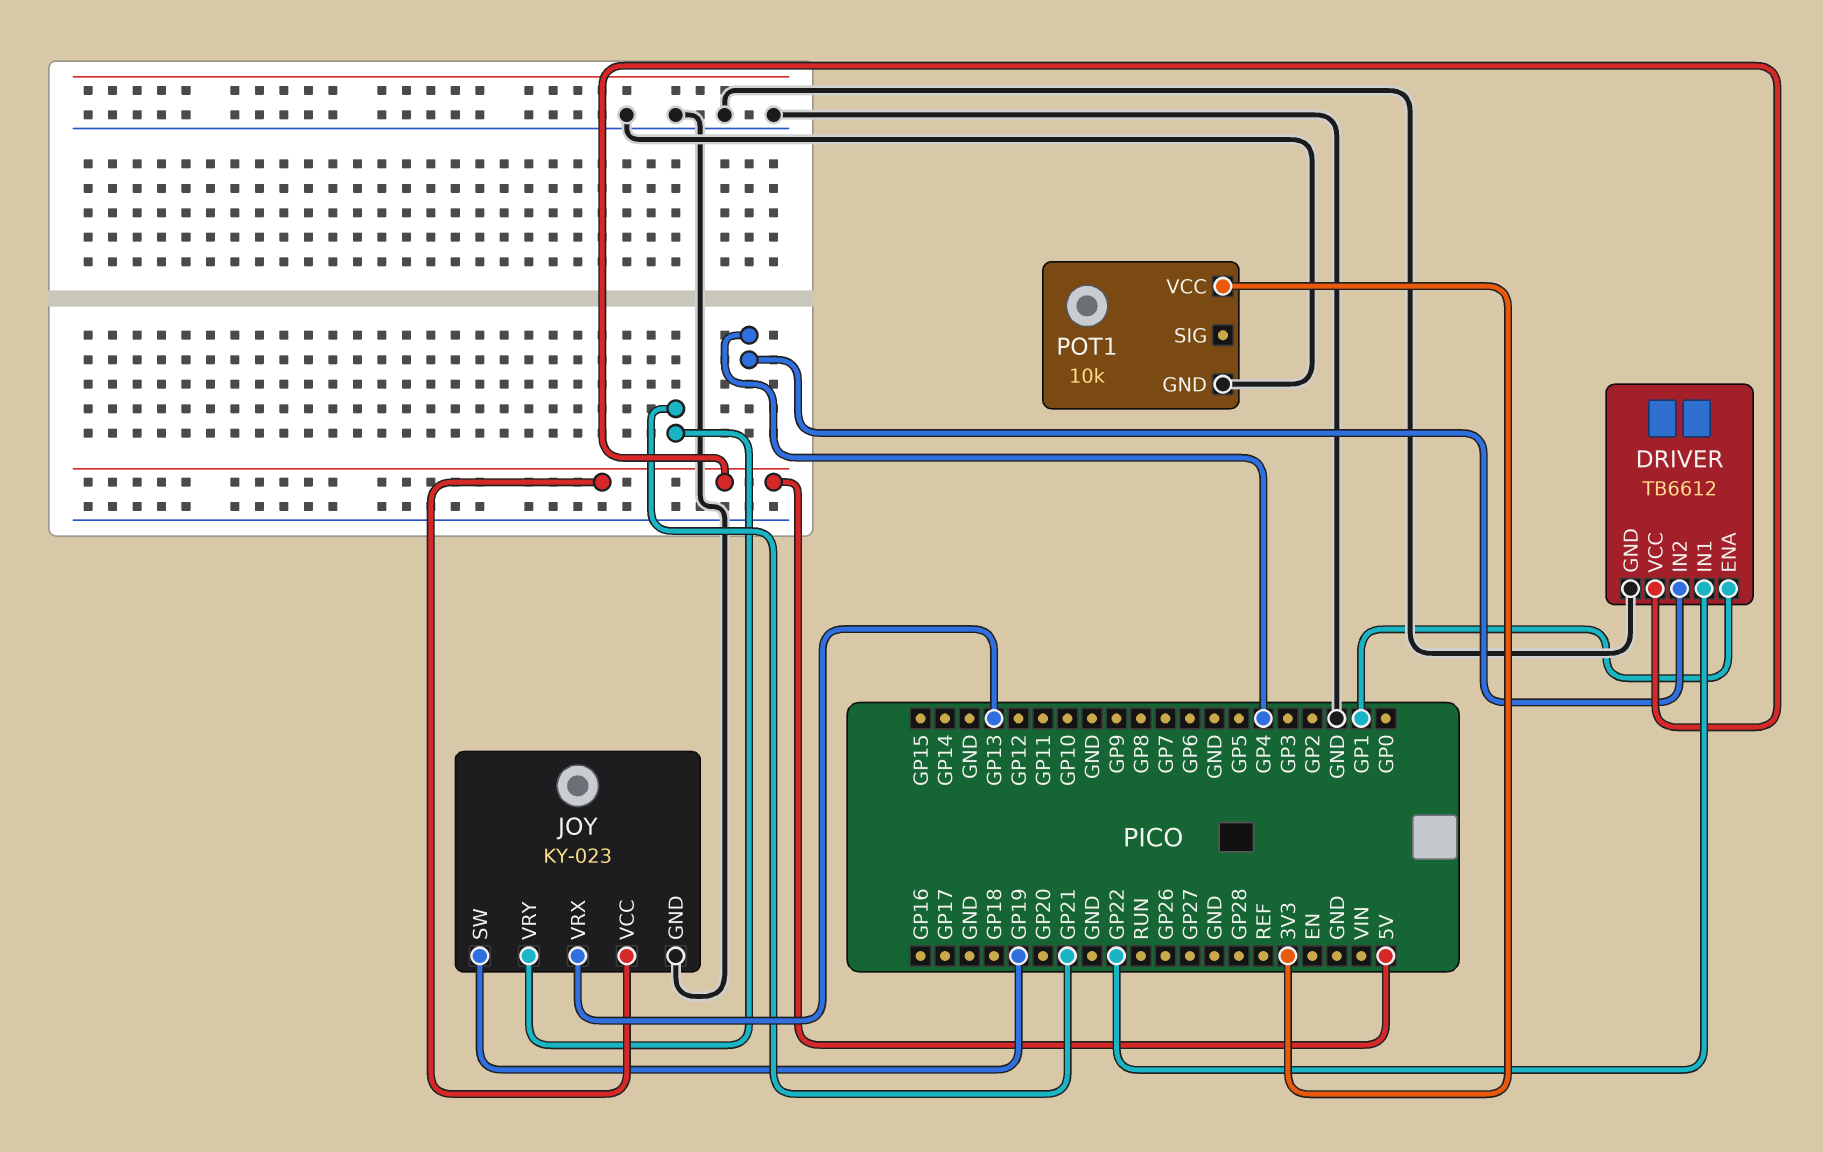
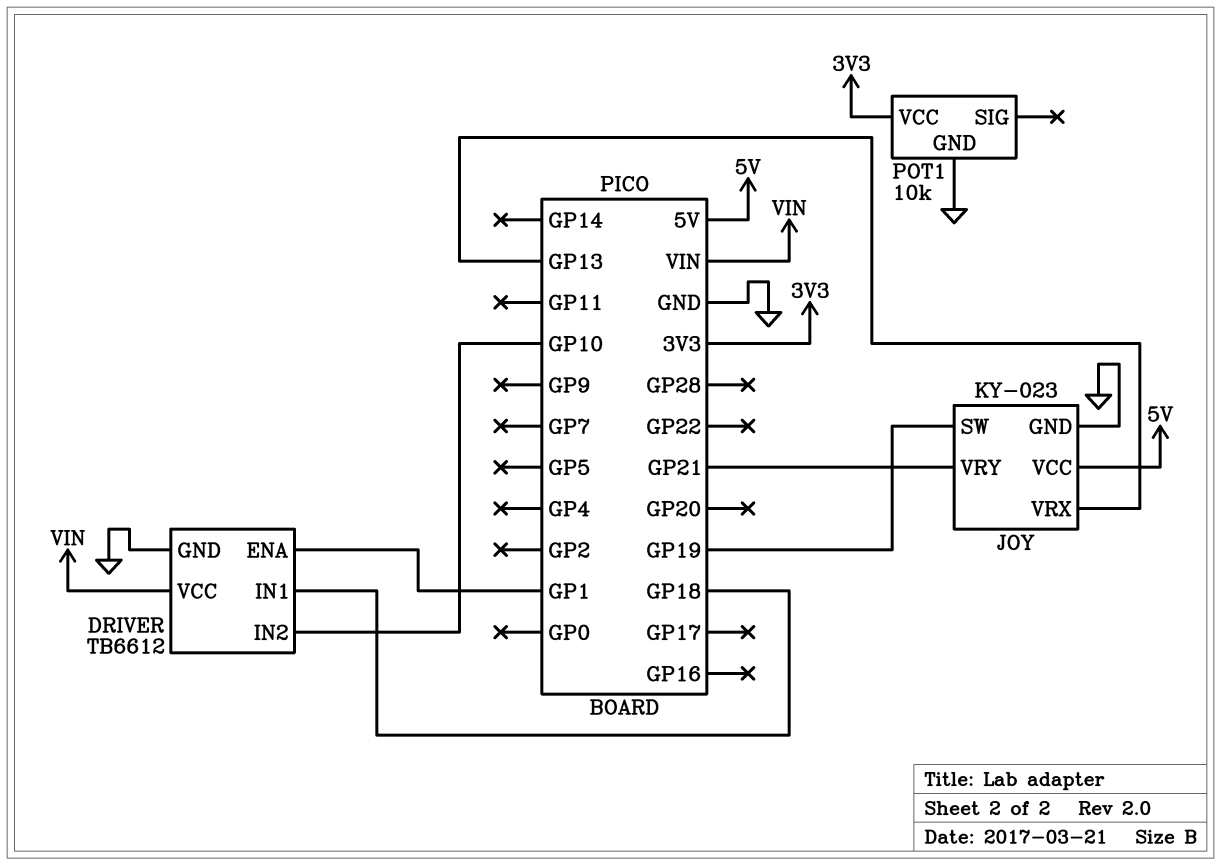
DRIVER pin IN1: GP22 -> GP18
DRIVER pin IN2: GP4 -> GP10
DRIVER pin VCC: 5V -> VIN

